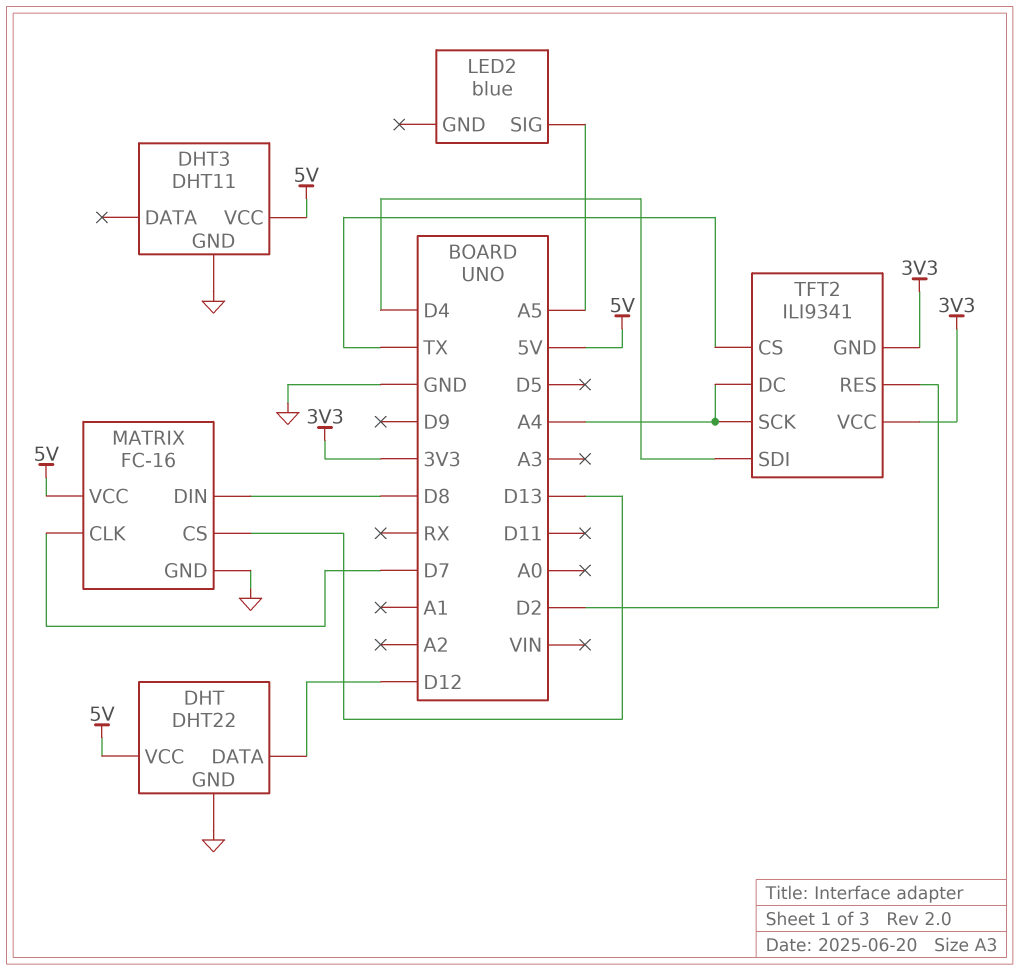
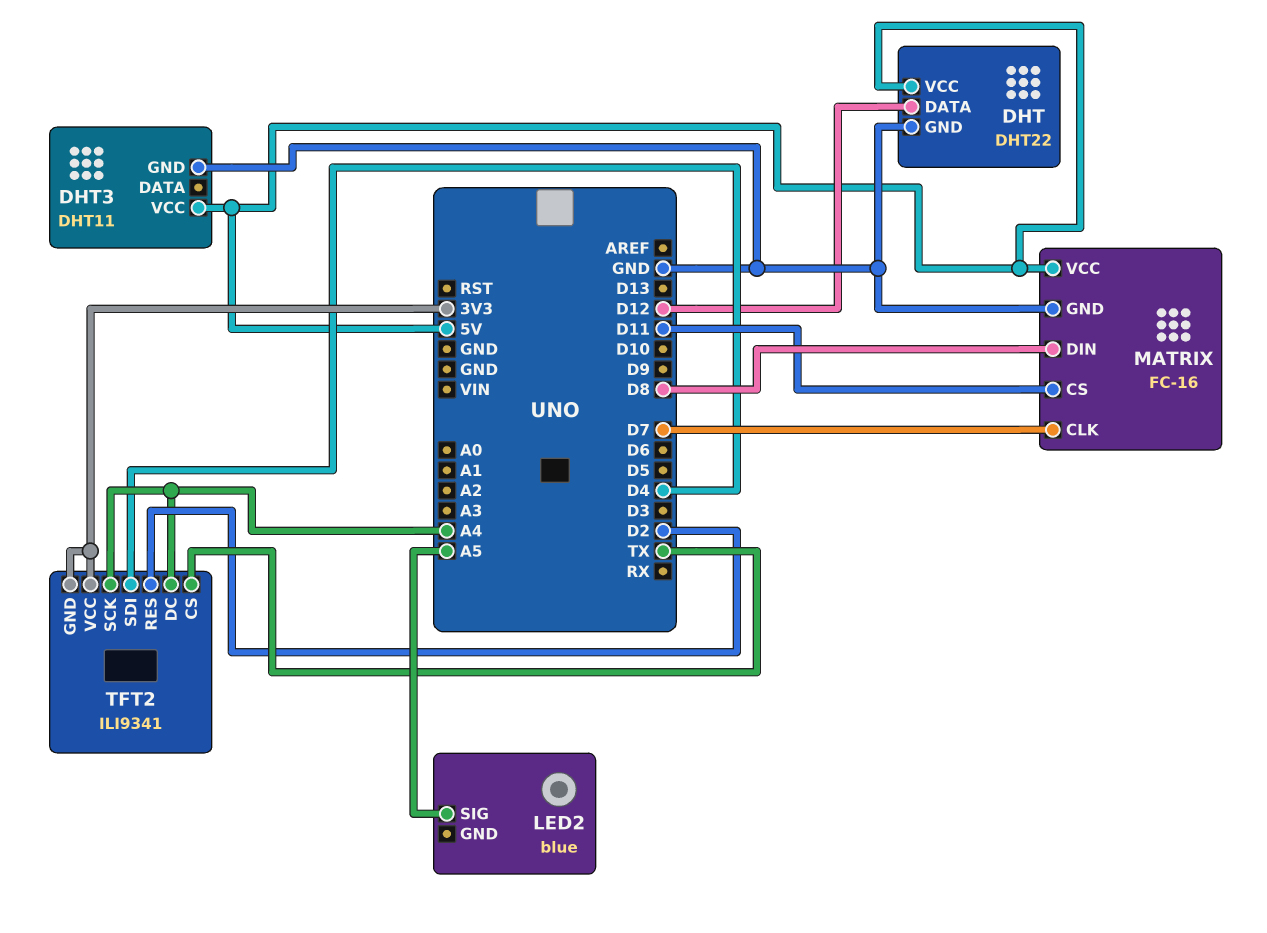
MATRIX pin CS: D13 -> D11

